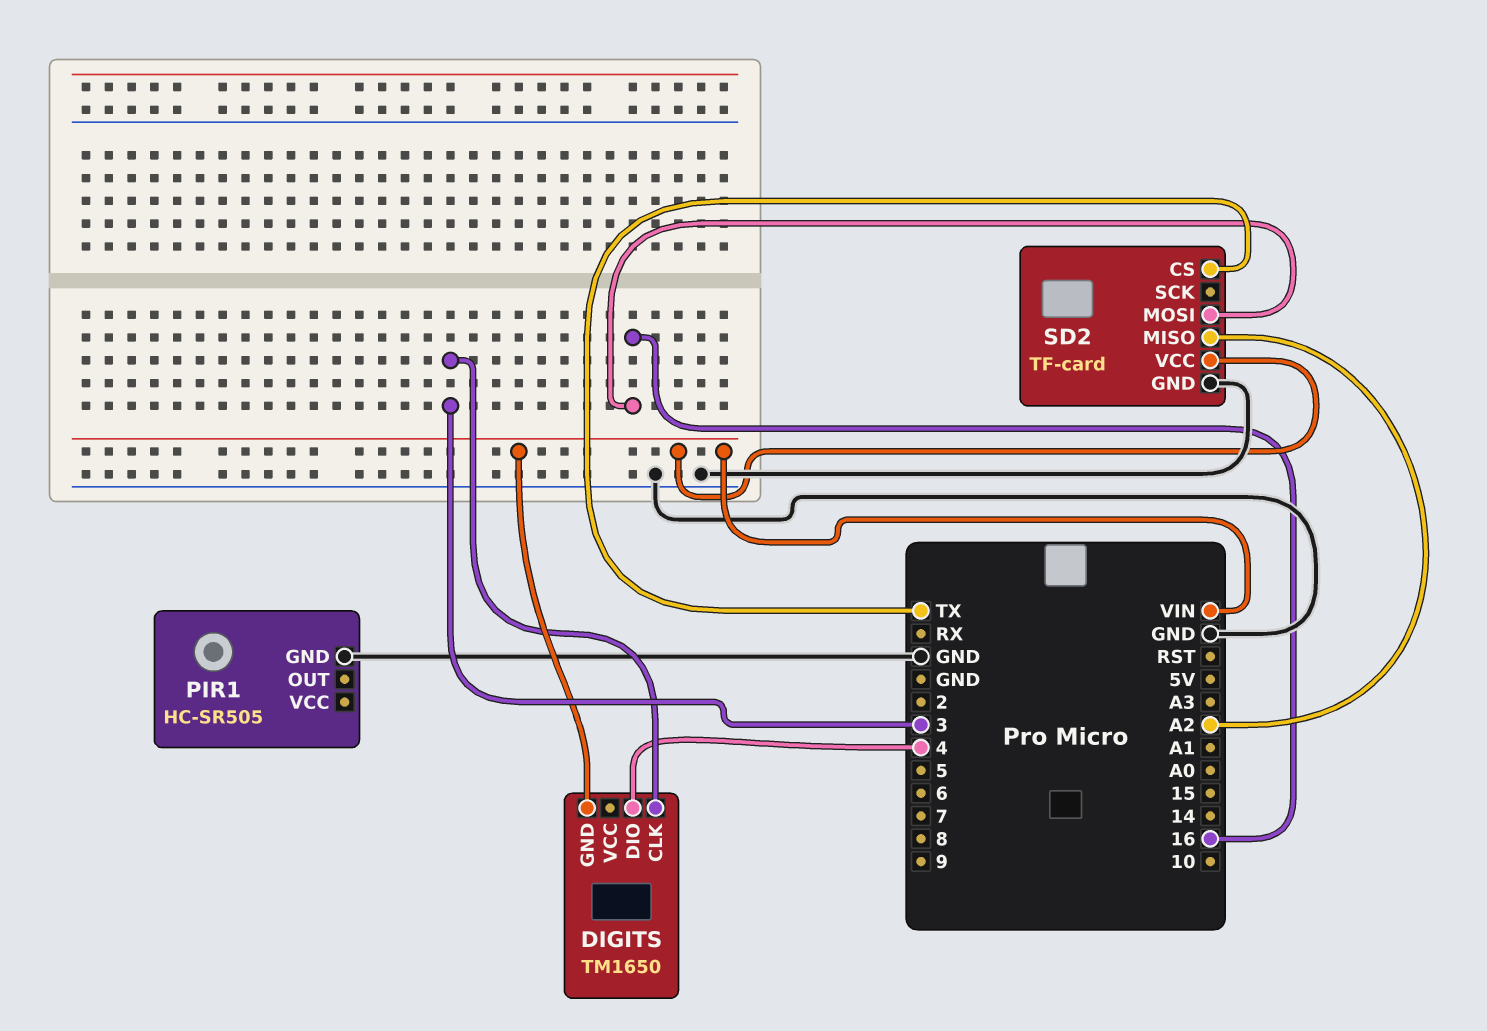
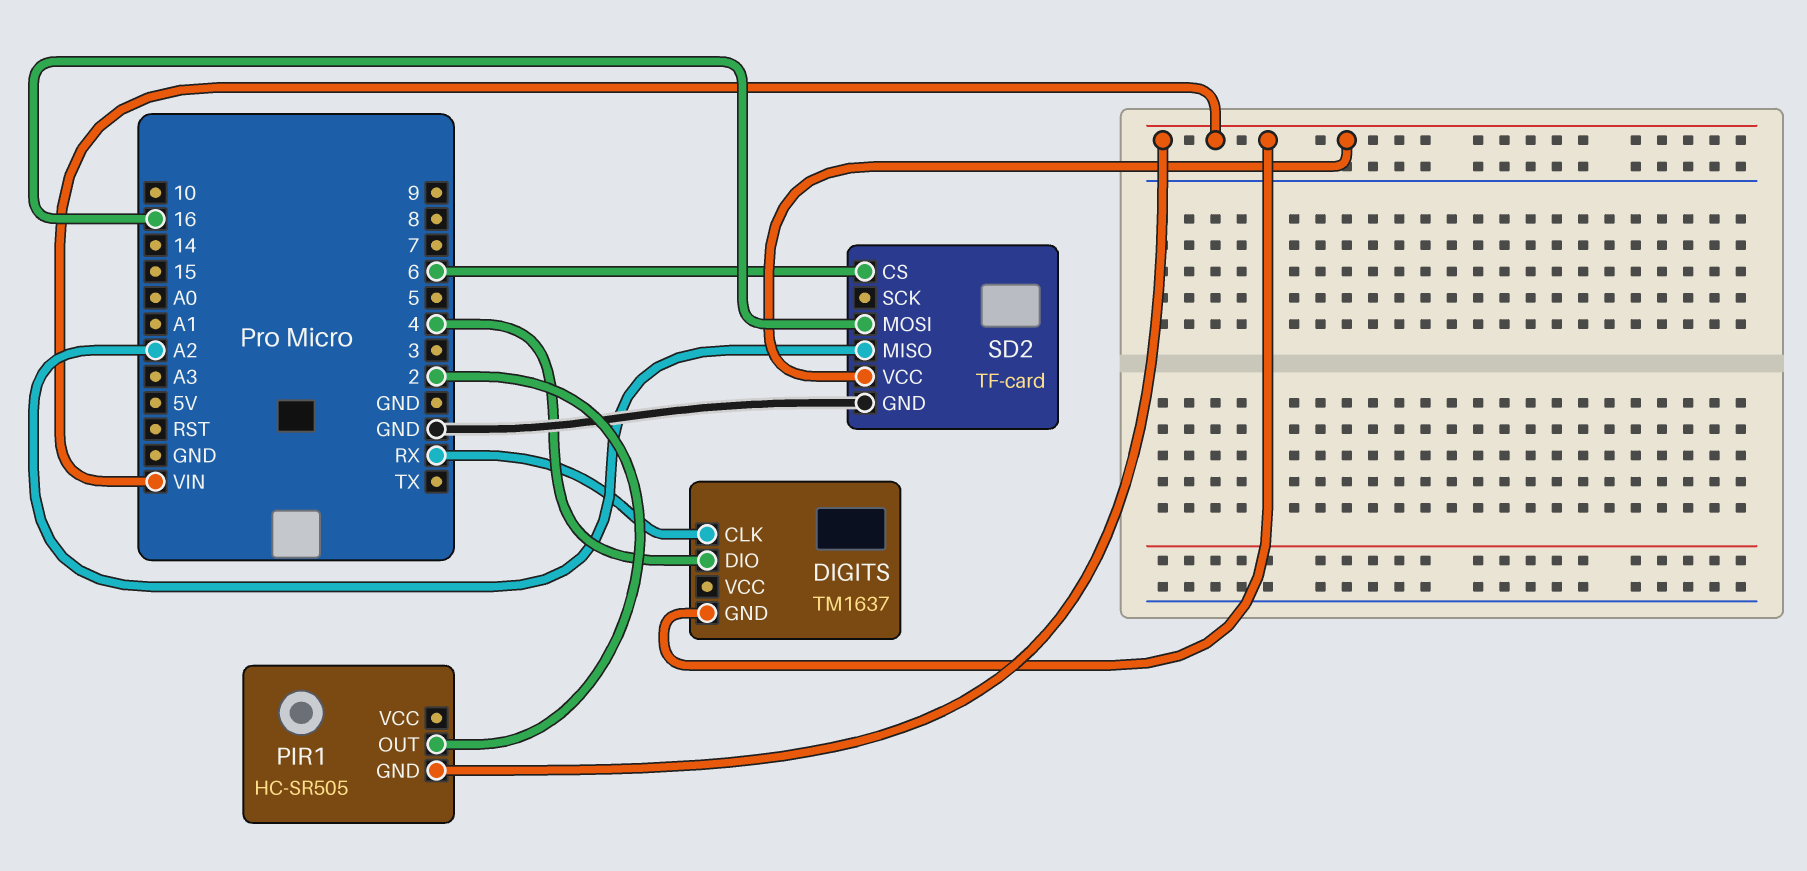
DIGITS: TM1650 -> TM1637
DIGITS pin CLK: 3 -> RX
PIR1 pin GND: GND -> VIN
PIR1 pin OUT: none -> 2
SD2 pin CS: TX -> 6

